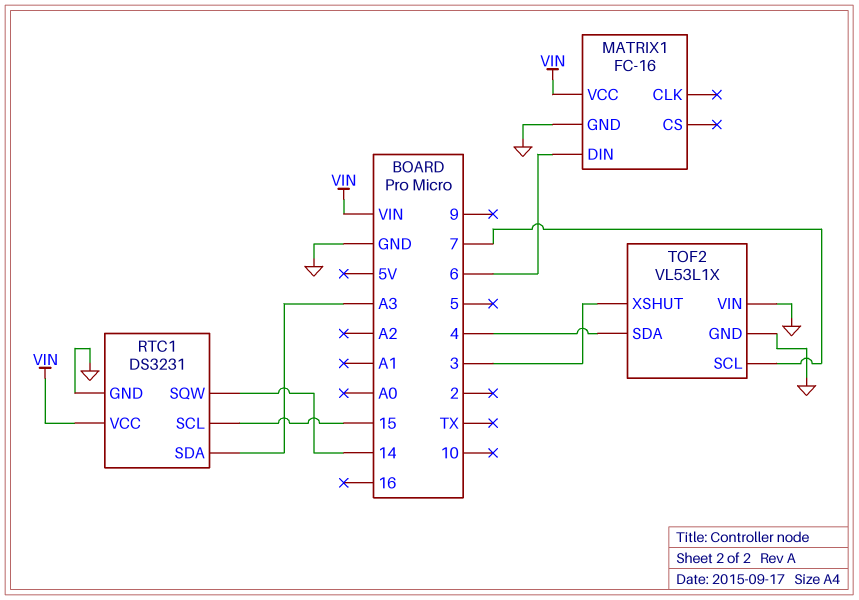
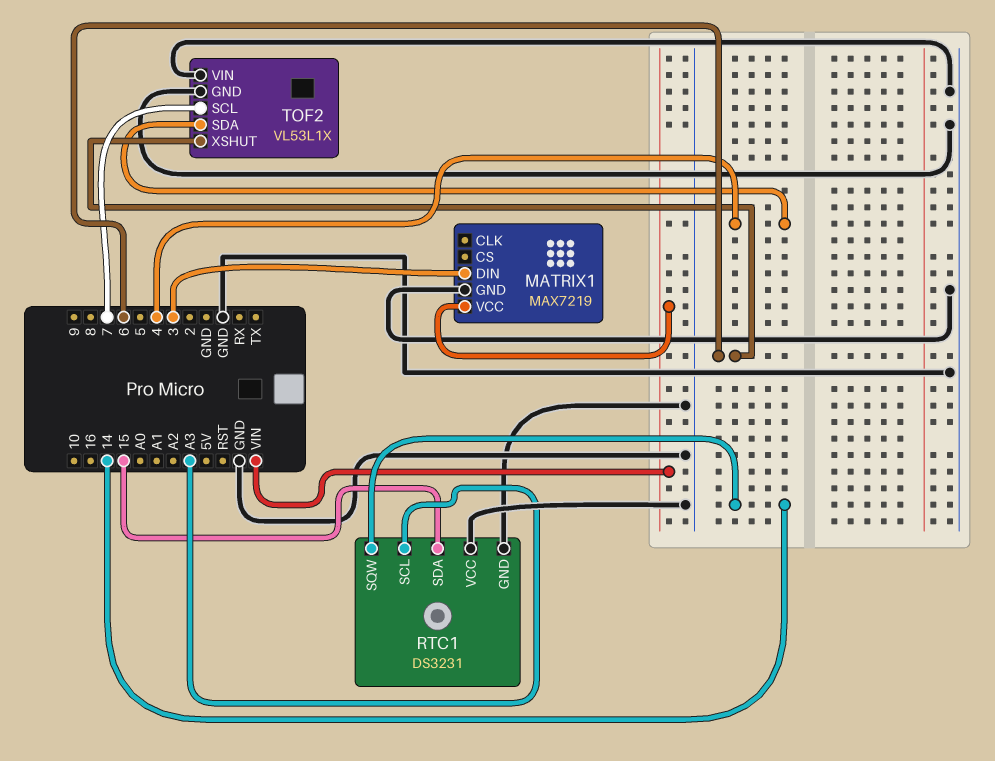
MATRIX1: FC-16 -> MAX7219
MATRIX1 pin DIN: 6 -> 3
RTC1 pin SCL: 15 -> A3
RTC1 pin SDA: A3 -> 15
RTC1 pin VCC: VIN -> GND
TOF2 pin XSHUT: 3 -> 6

